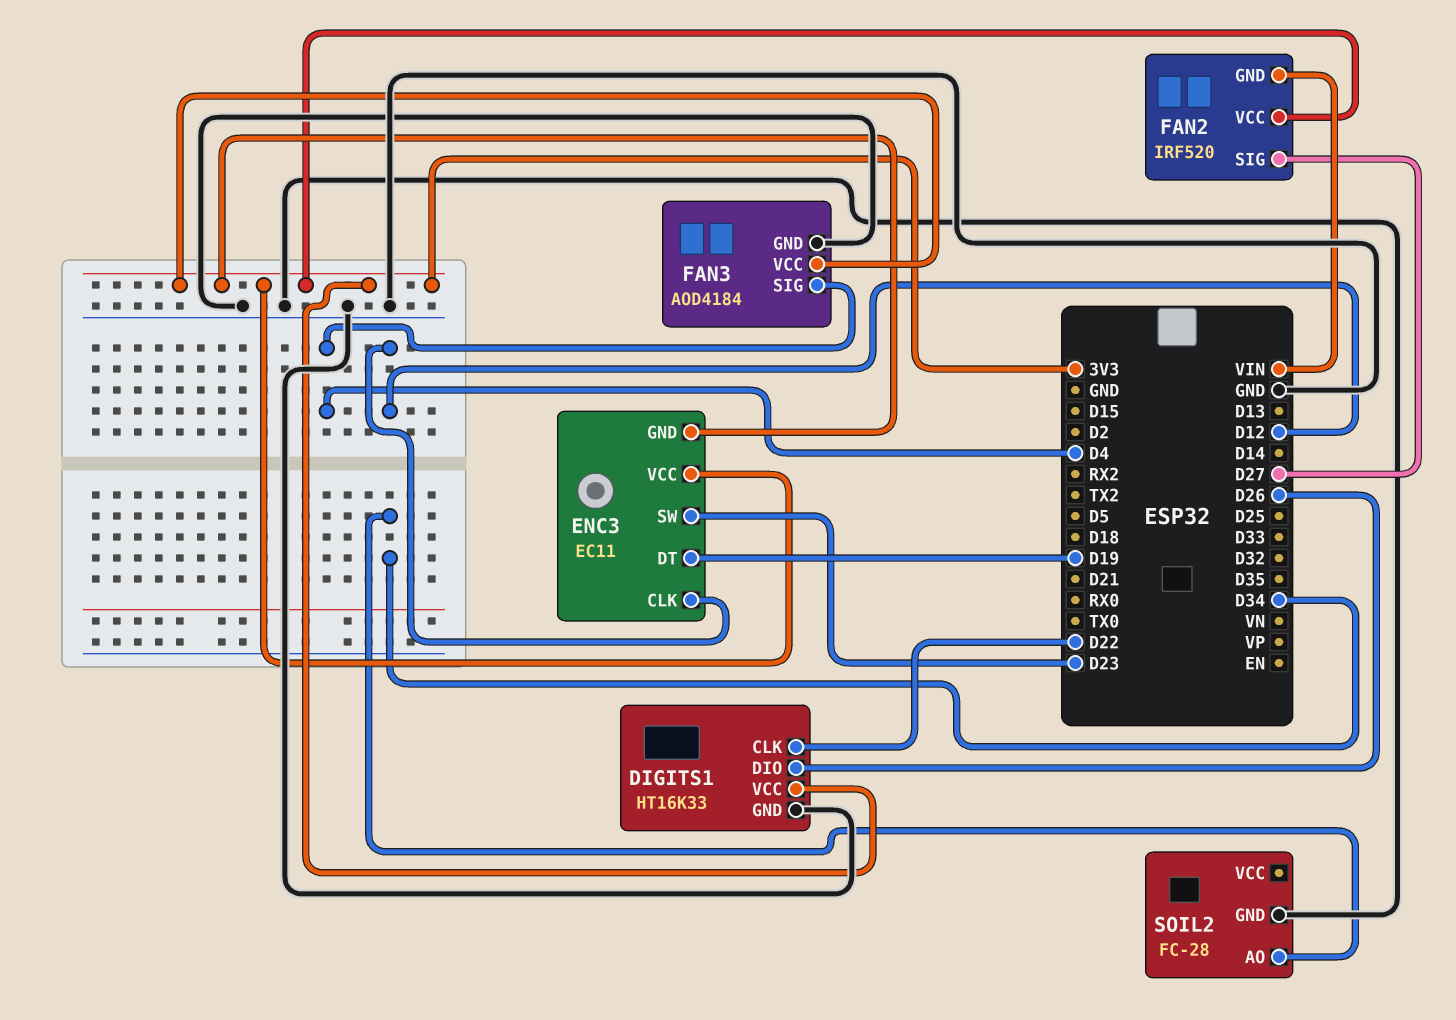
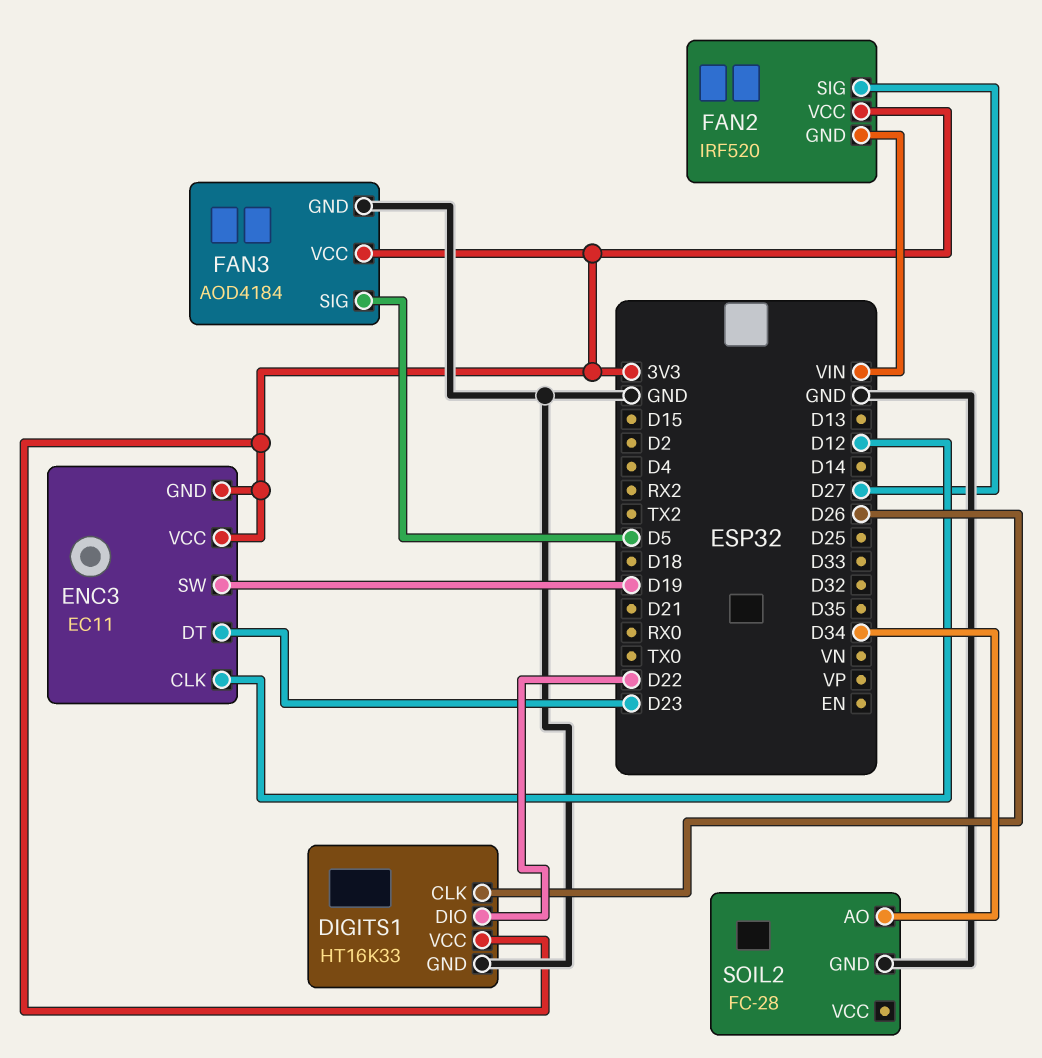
DIGITS1 pin CLK: D22 -> D26
DIGITS1 pin DIO: D26 -> D22
ENC3 pin DT: D19 -> D23
ENC3 pin SW: D23 -> D19
FAN3 pin SIG: D4 -> D5

